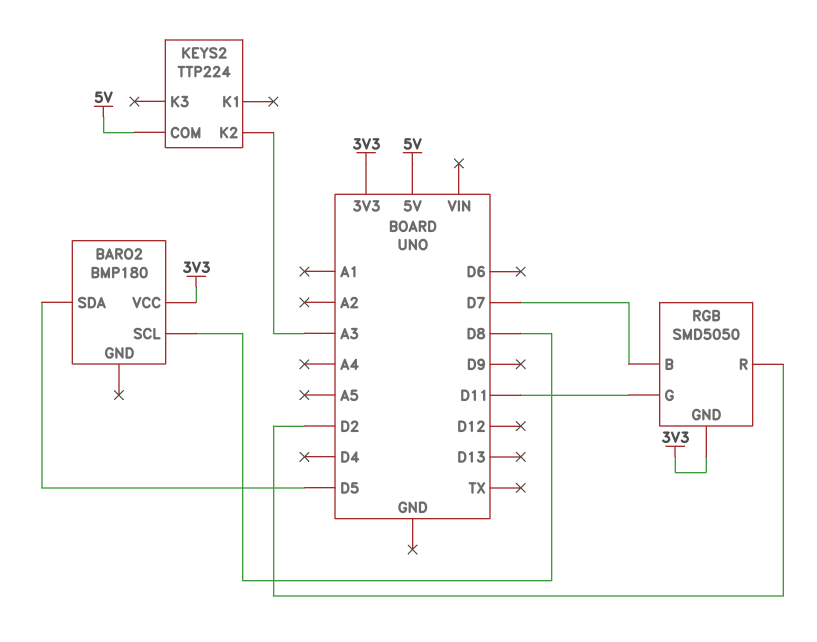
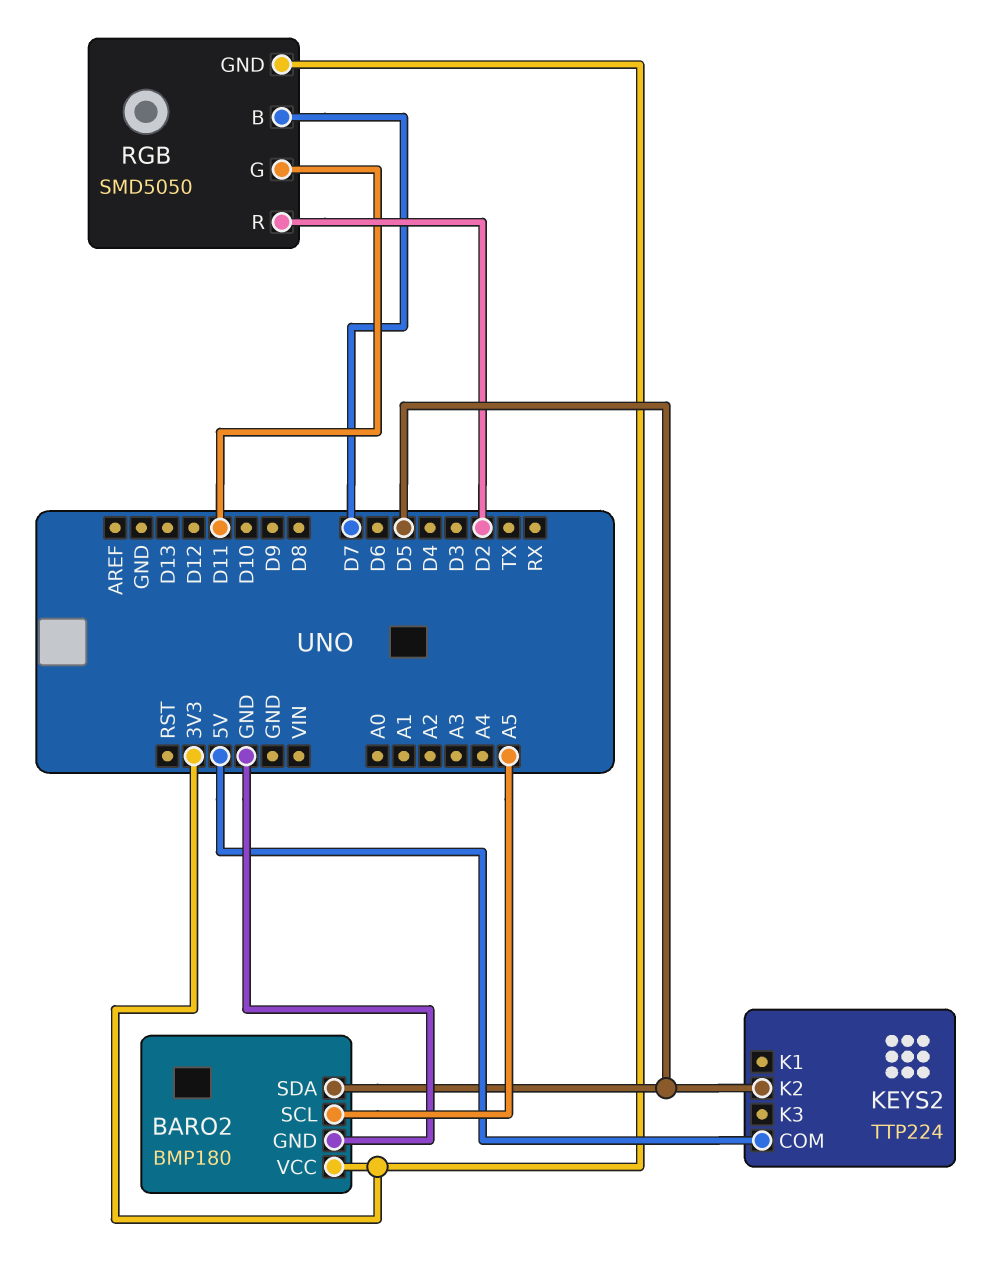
BARO2 pin GND: none -> GND
BARO2 pin SCL: D8 -> A5
KEYS2 pin K2: A3 -> D5

